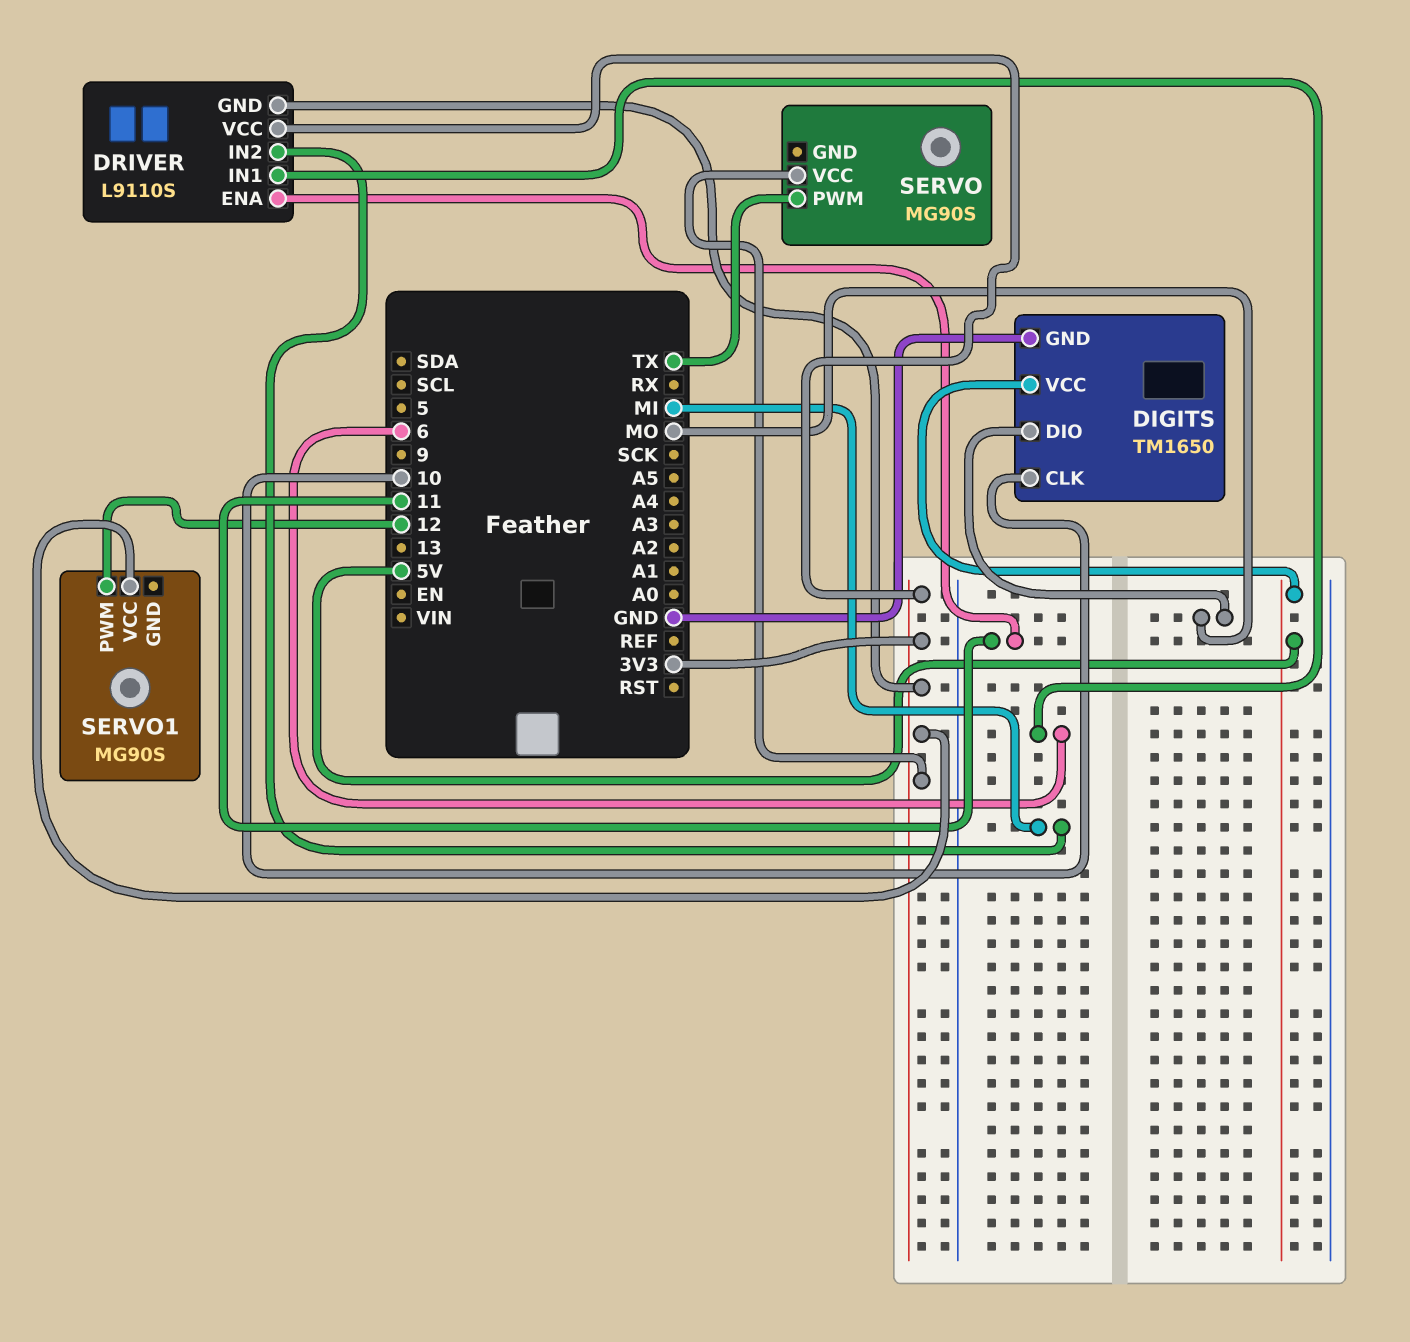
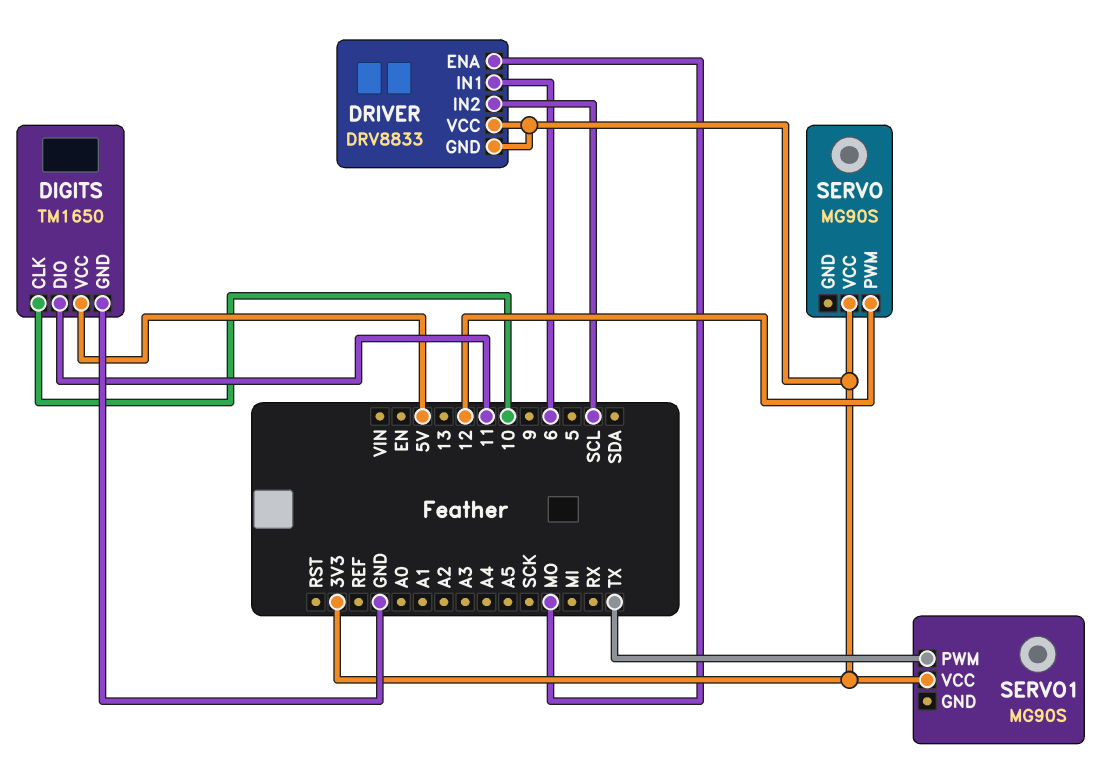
DIGITS pin DIO: MO -> 11
DRIVER: L9110S -> DRV8833
DRIVER pin ENA: 11 -> MO
DRIVER pin IN2: MI -> SCL
SERVO pin PWM: TX -> 12
SERVO1 pin PWM: 12 -> TX

